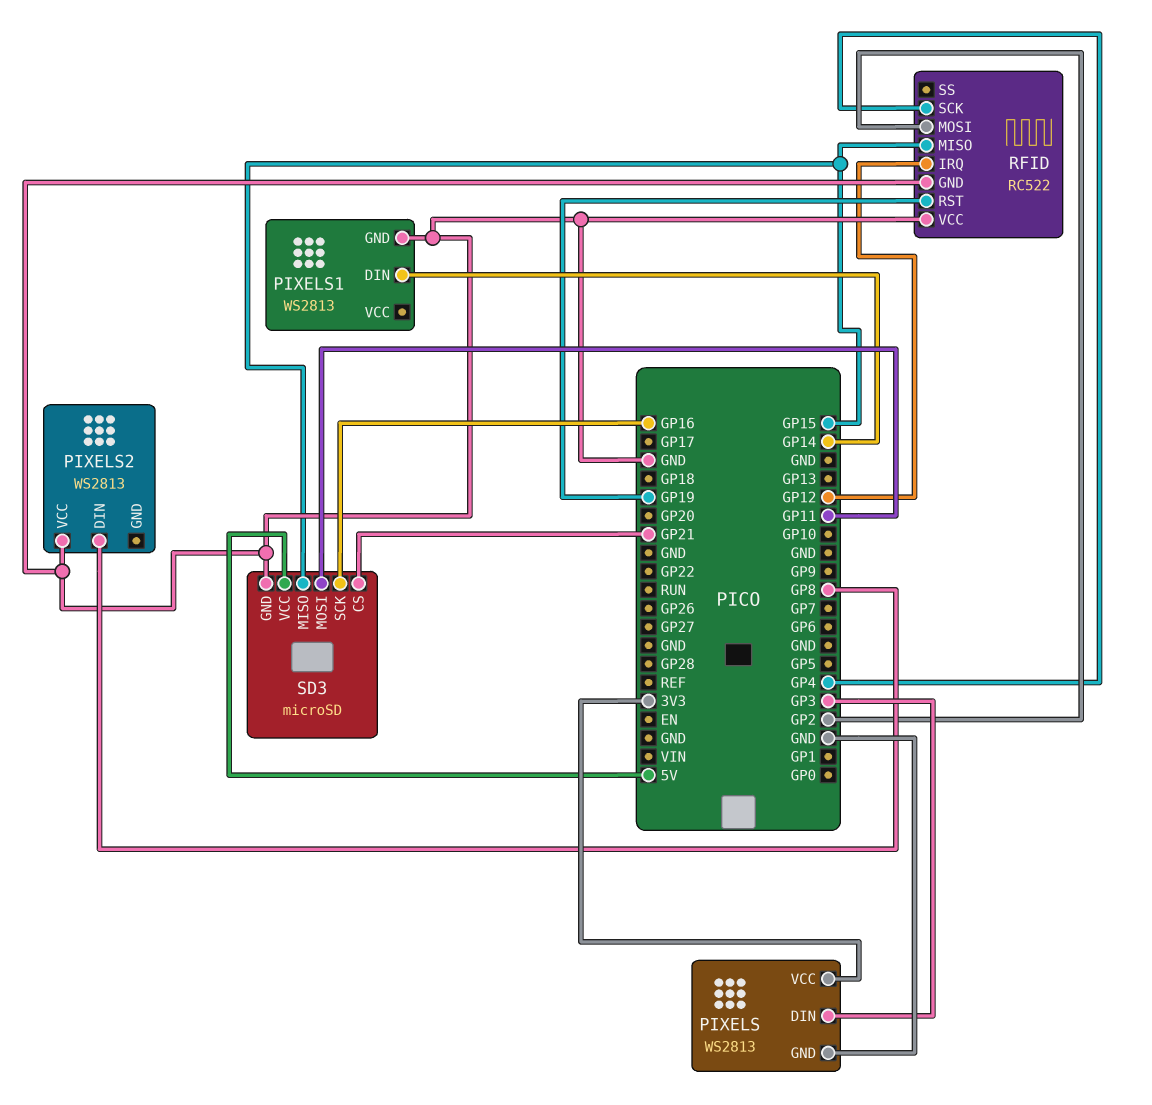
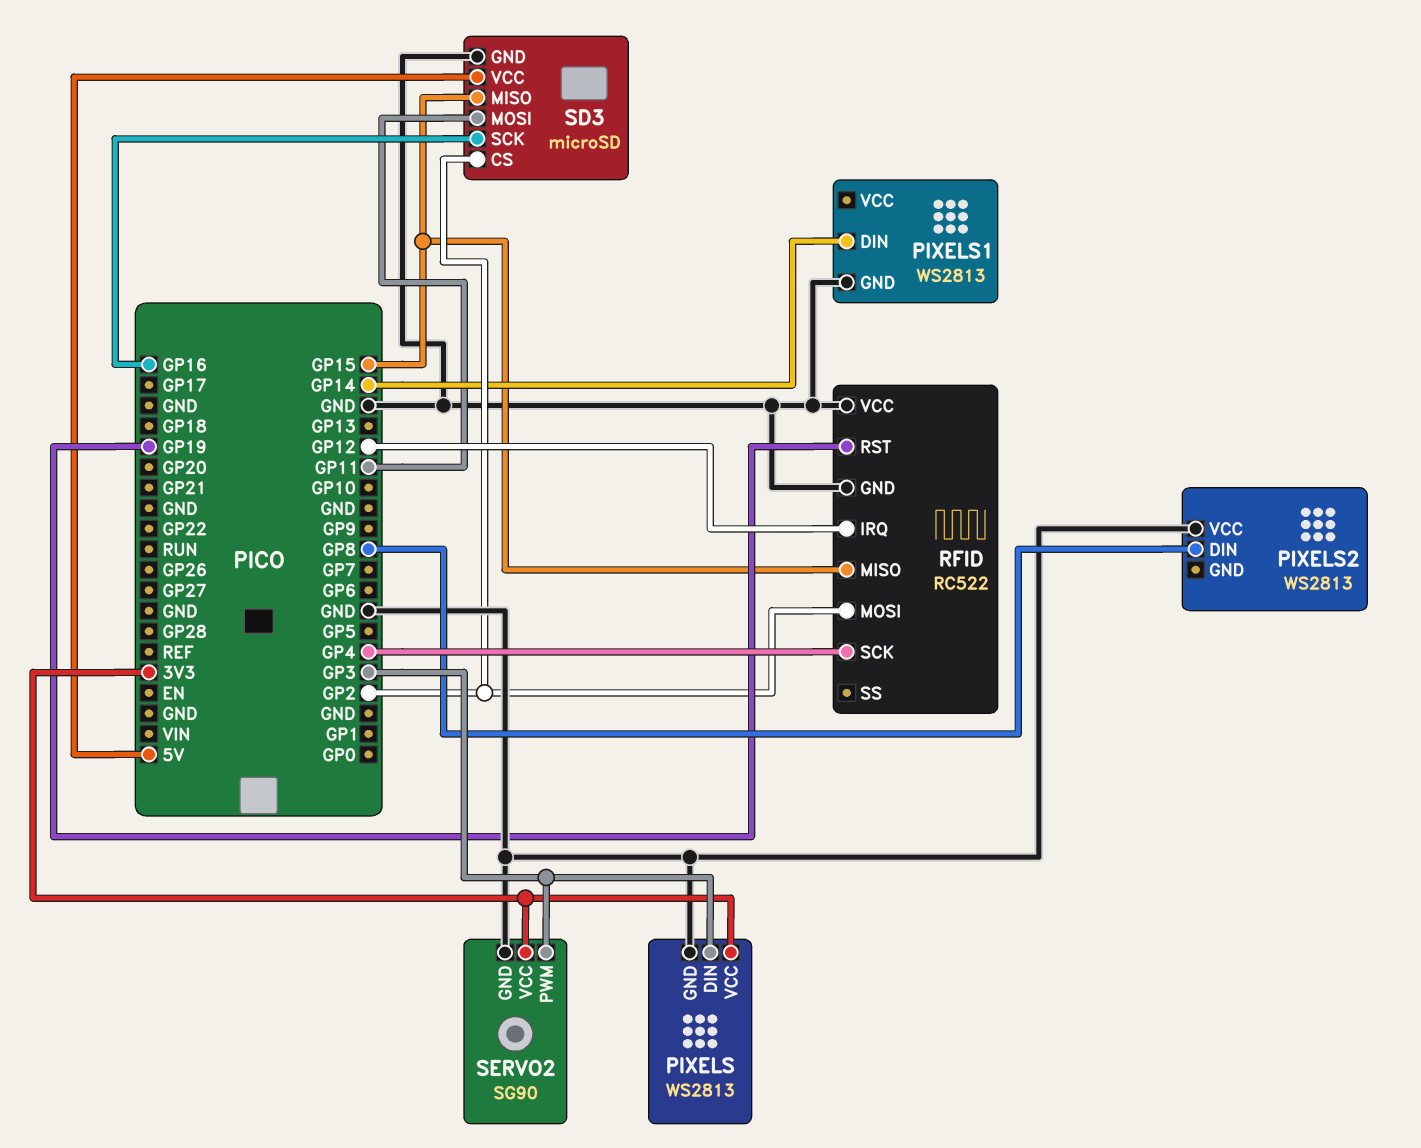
SD3 pin CS: GP21 -> GP2
SERVO2: none -> SG90
SERVO2 pin GND: none -> GND
SERVO2 pin PWM: none -> GP3
SERVO2 pin VCC: none -> 3V3

